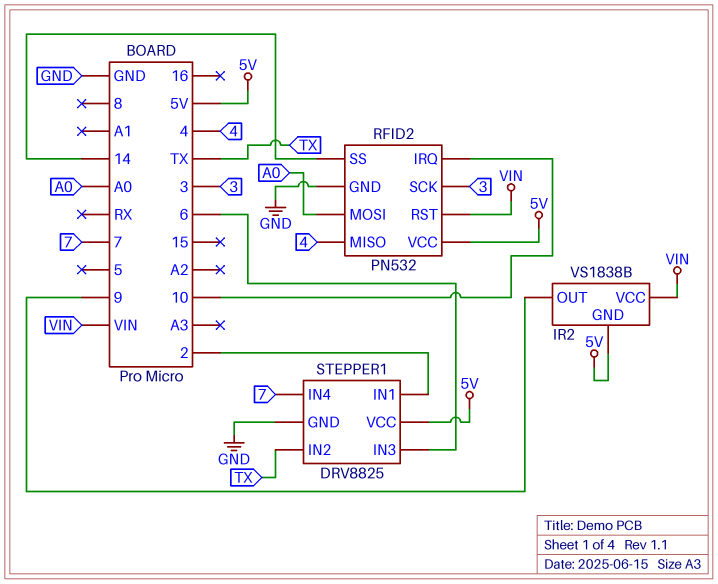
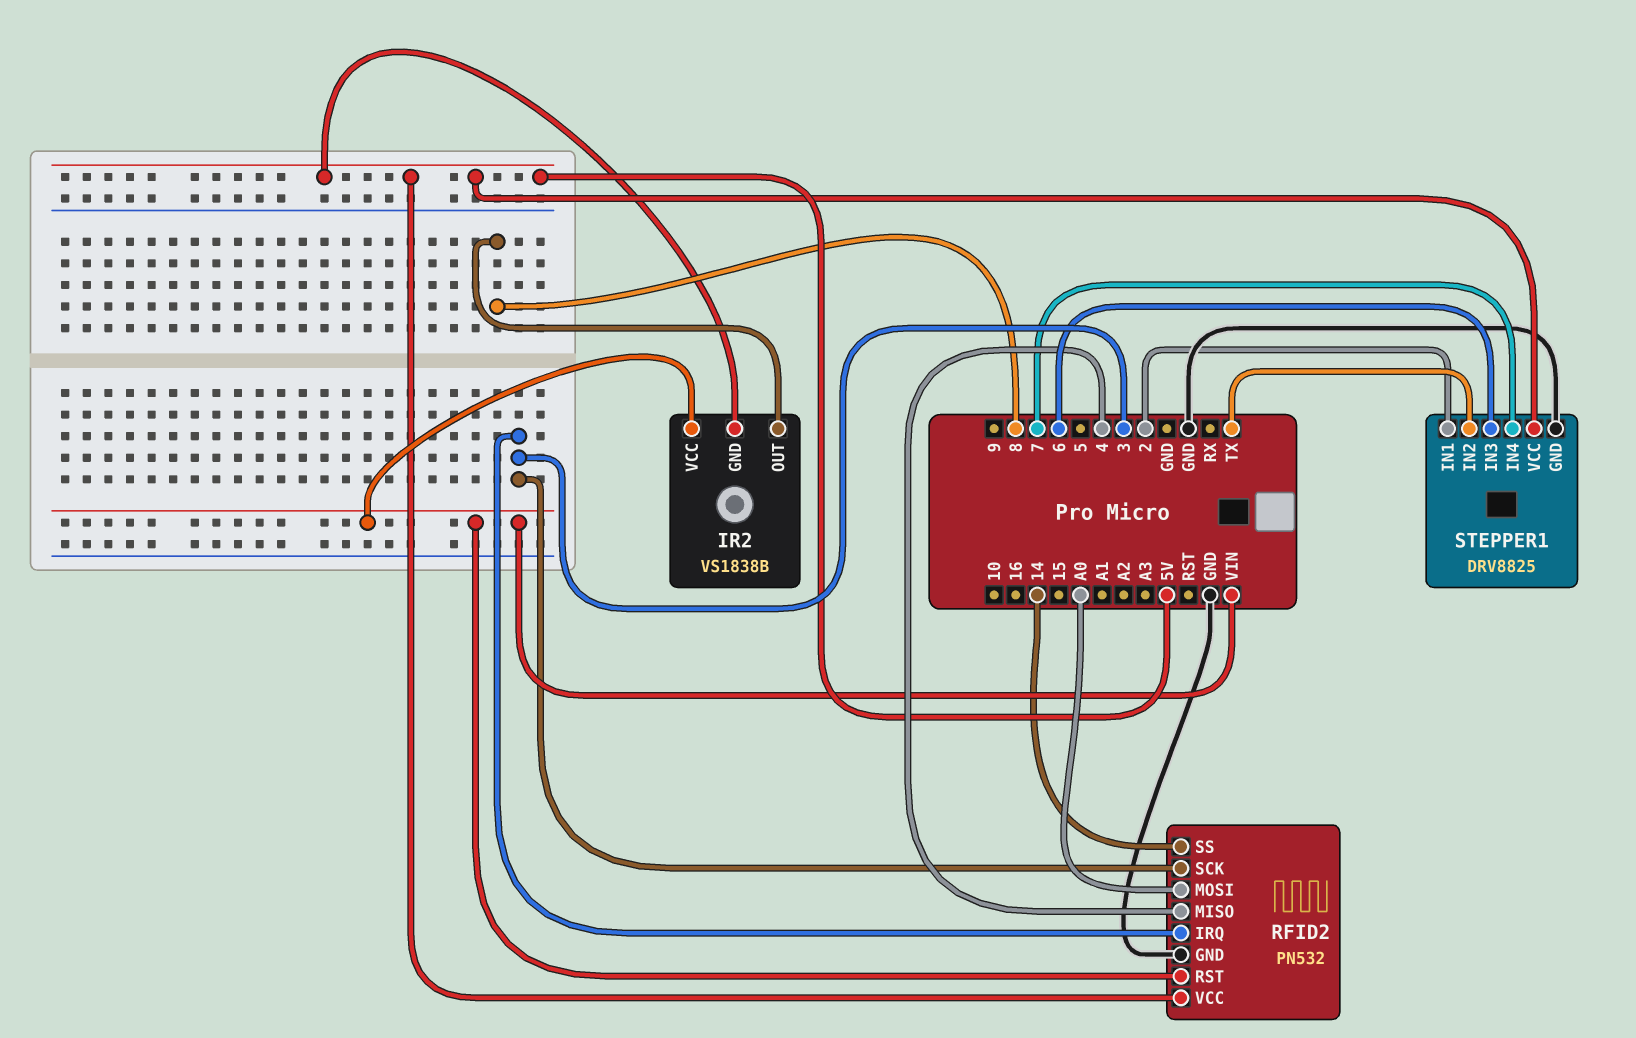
IR2 pin OUT: 9 -> 8
RFID2 pin IRQ: 10 -> 3

